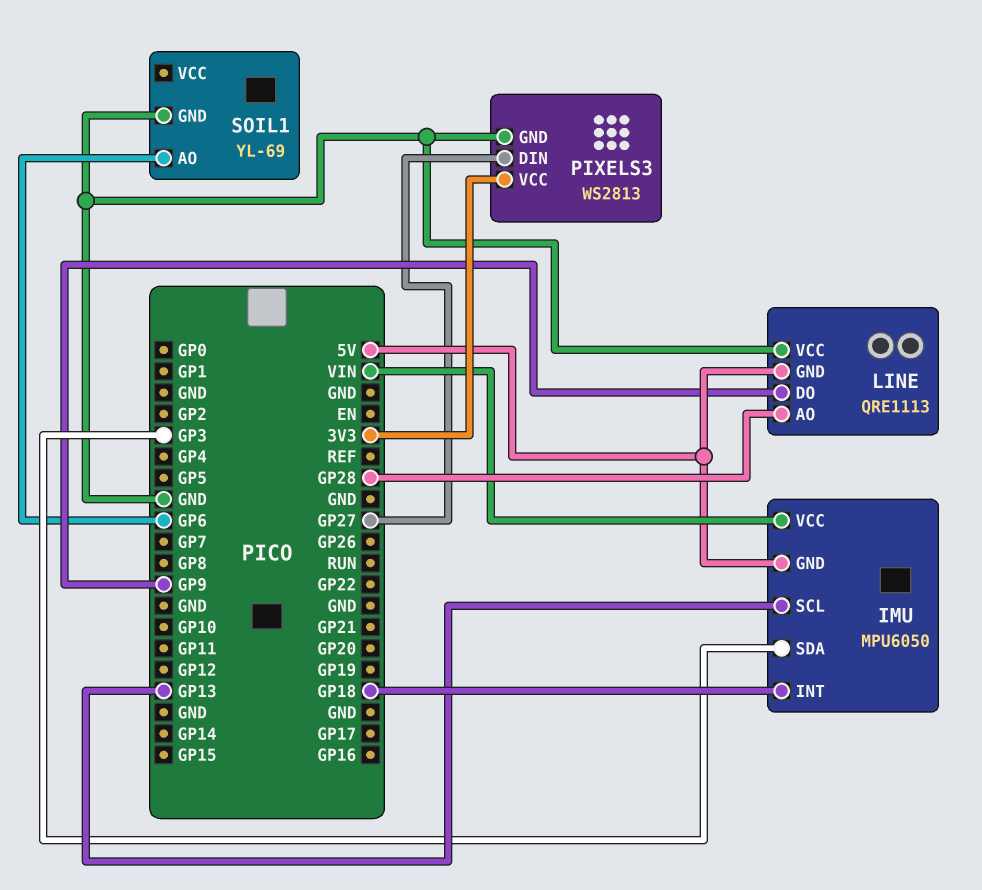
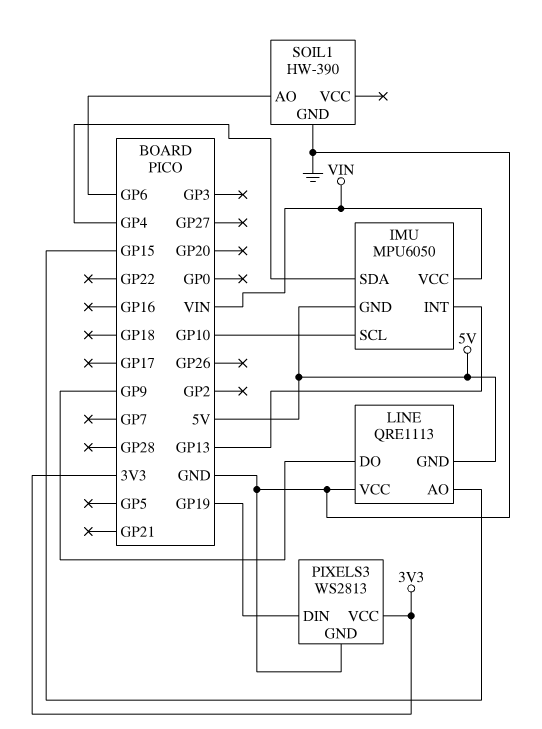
IMU pin INT: GP18 -> GP13
IMU pin SCL: GP13 -> GP10
IMU pin SDA: GP3 -> GP4
LINE pin AO: GP28 -> GP15
PIXELS3 pin DIN: GP27 -> GP19
SOIL1: YL-69 -> HW-390

